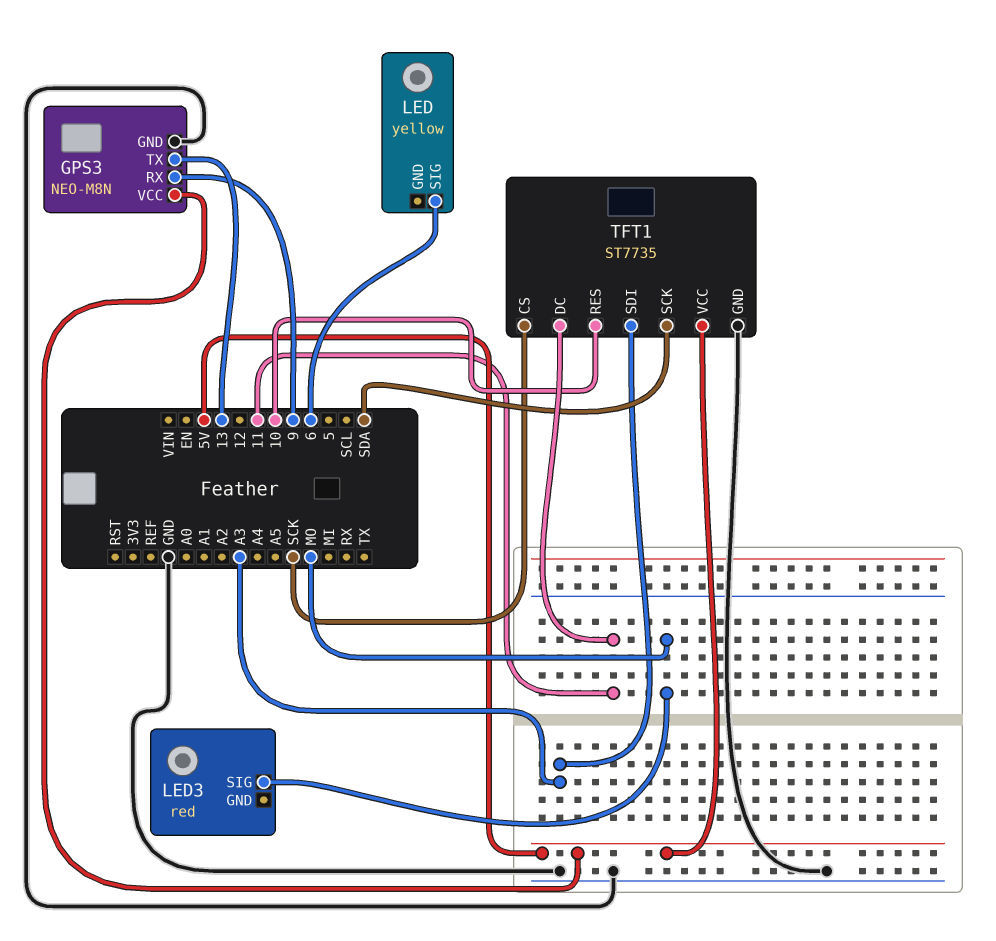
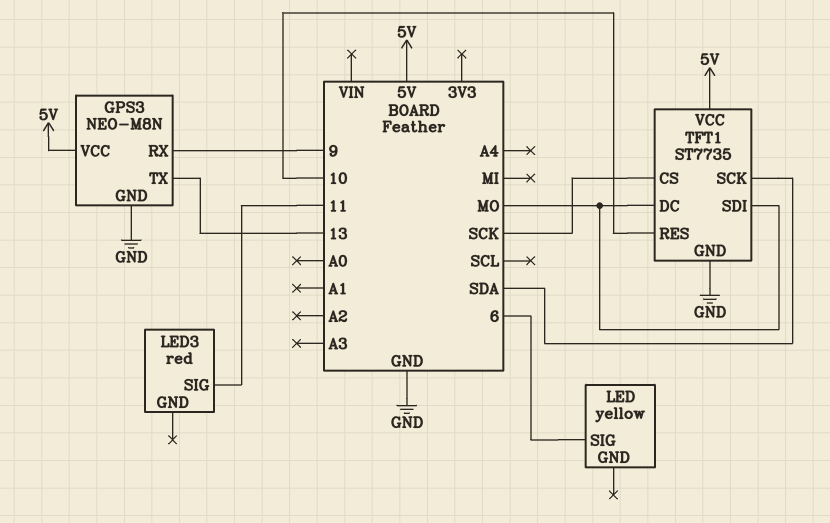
LED3 pin SIG: MO -> 11
TFT1 pin DC: 11 -> MO
TFT1 pin SDI: A3 -> MO

